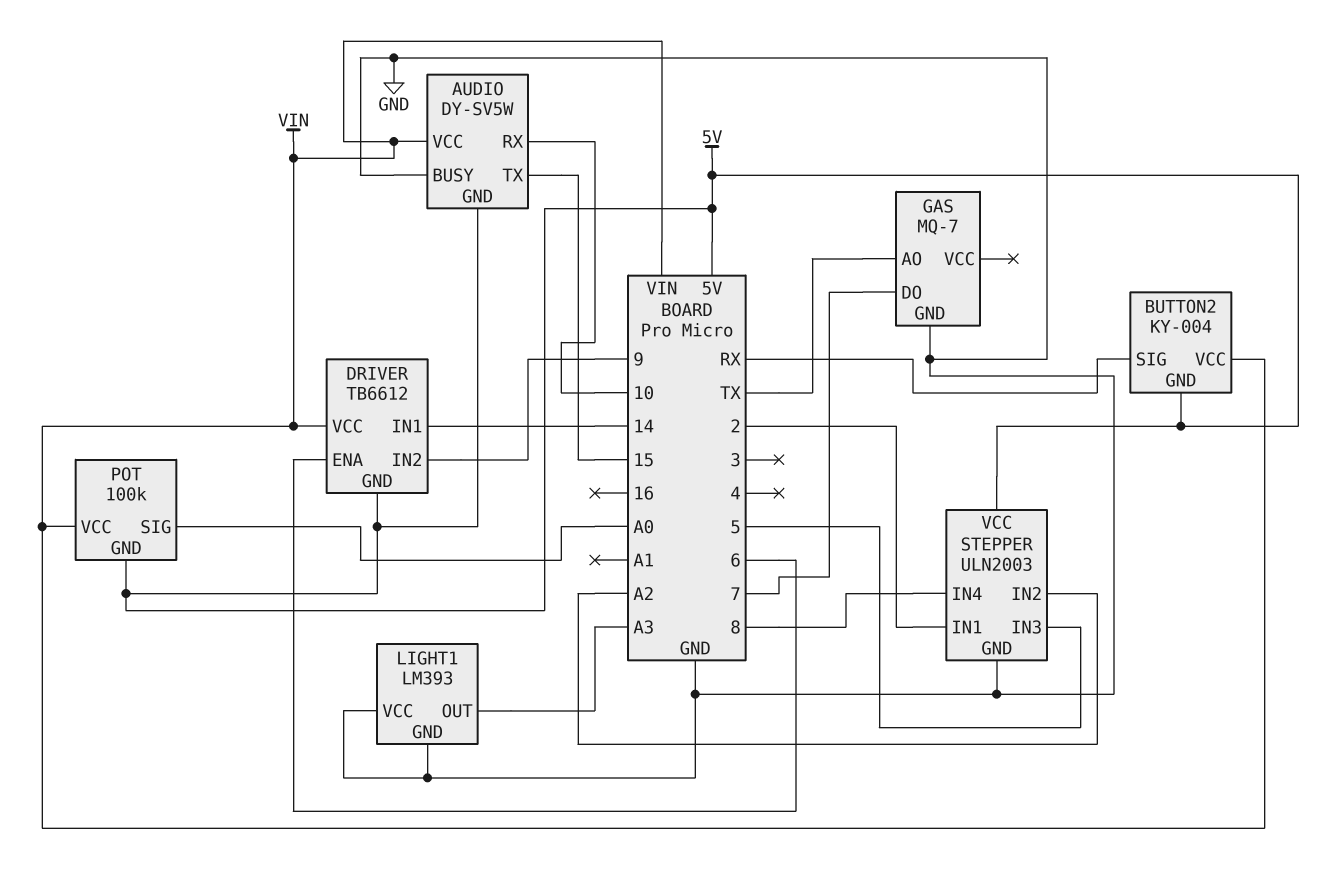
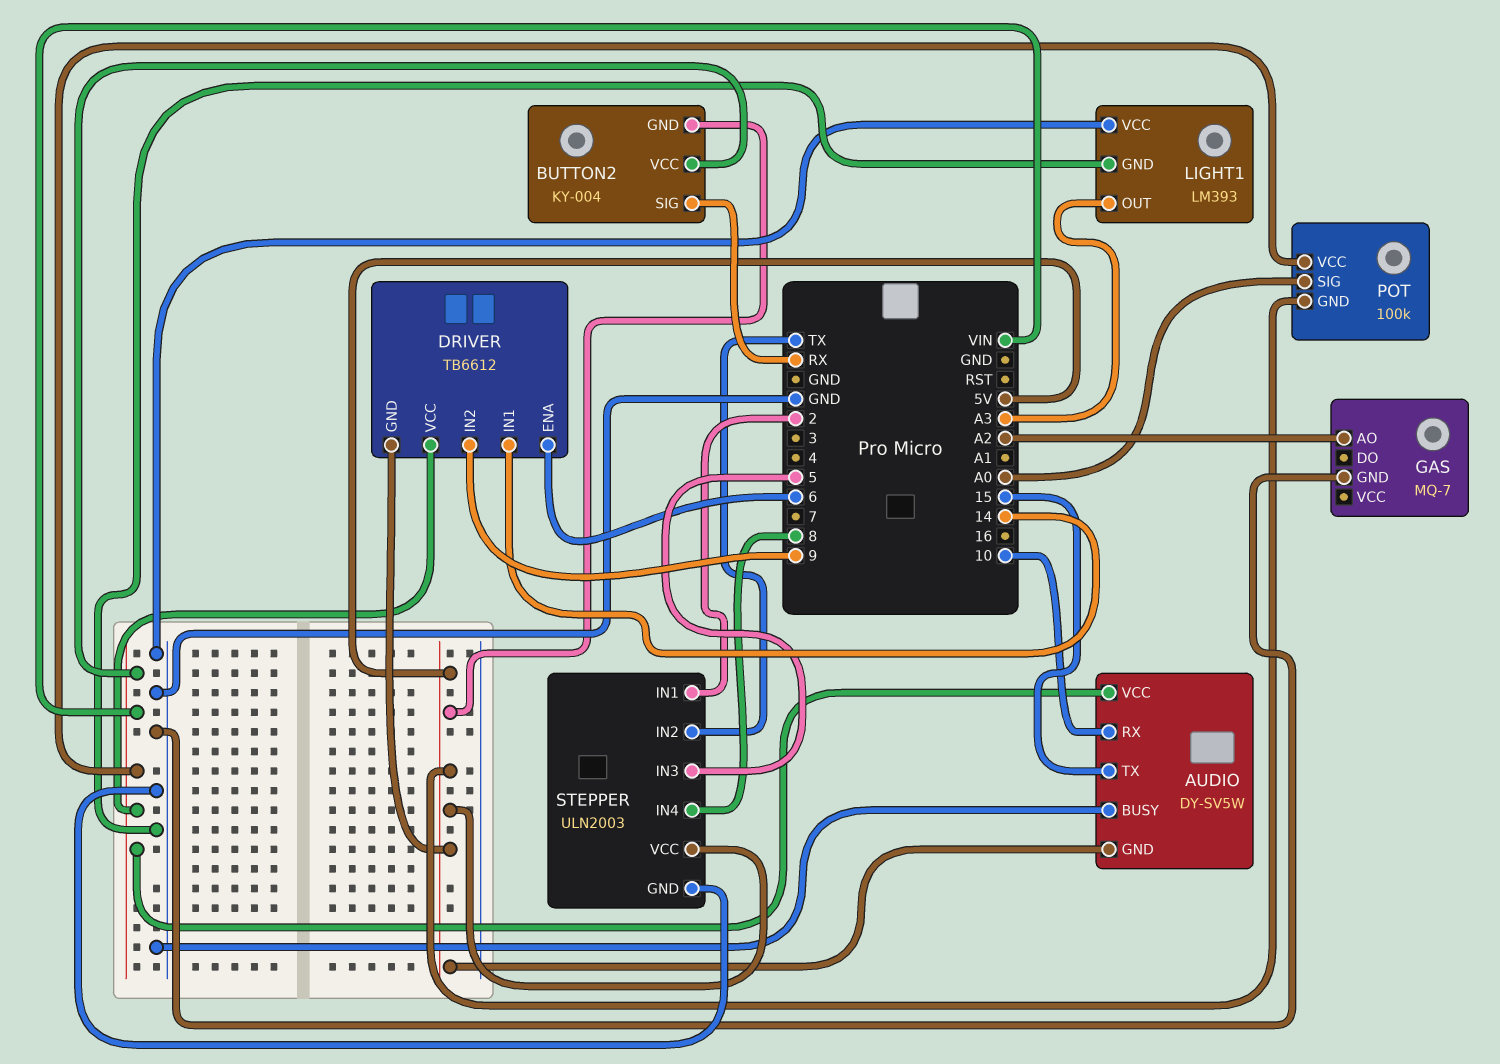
GAS pin AO: TX -> A2
GAS pin DO: 7 -> none
STEPPER pin IN2: A2 -> TX

